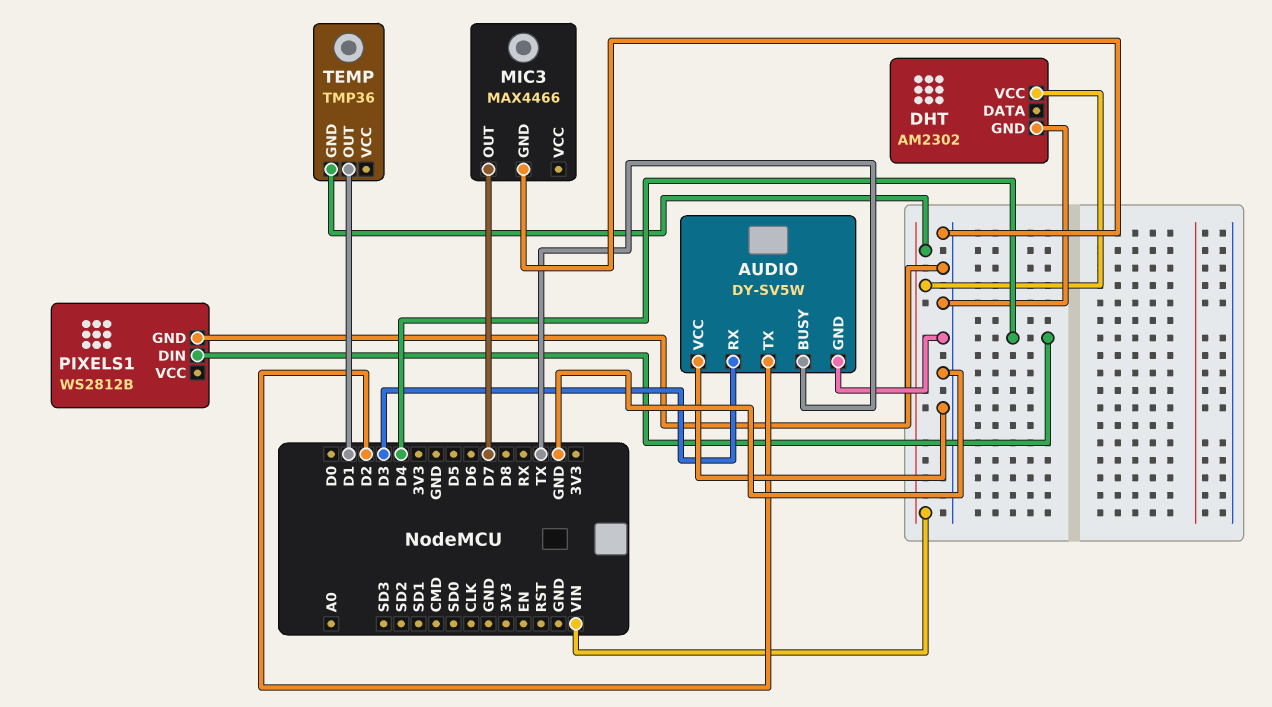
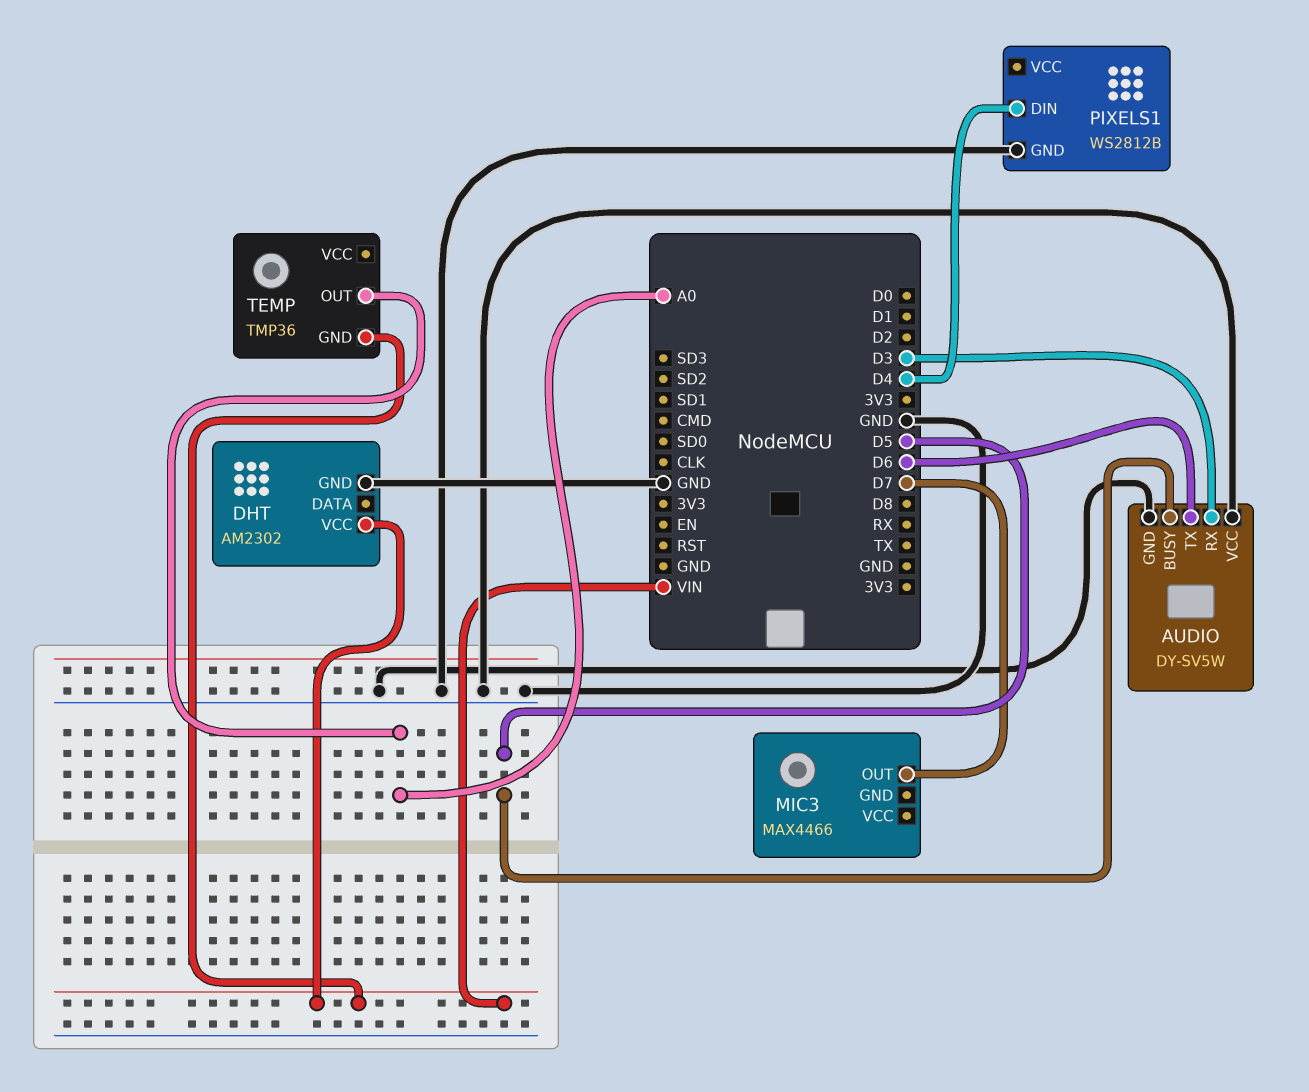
AUDIO pin BUSY: TX -> D5
AUDIO pin TX: D2 -> D6
MIC3 pin GND: GND -> none
TEMP pin OUT: D1 -> A0

